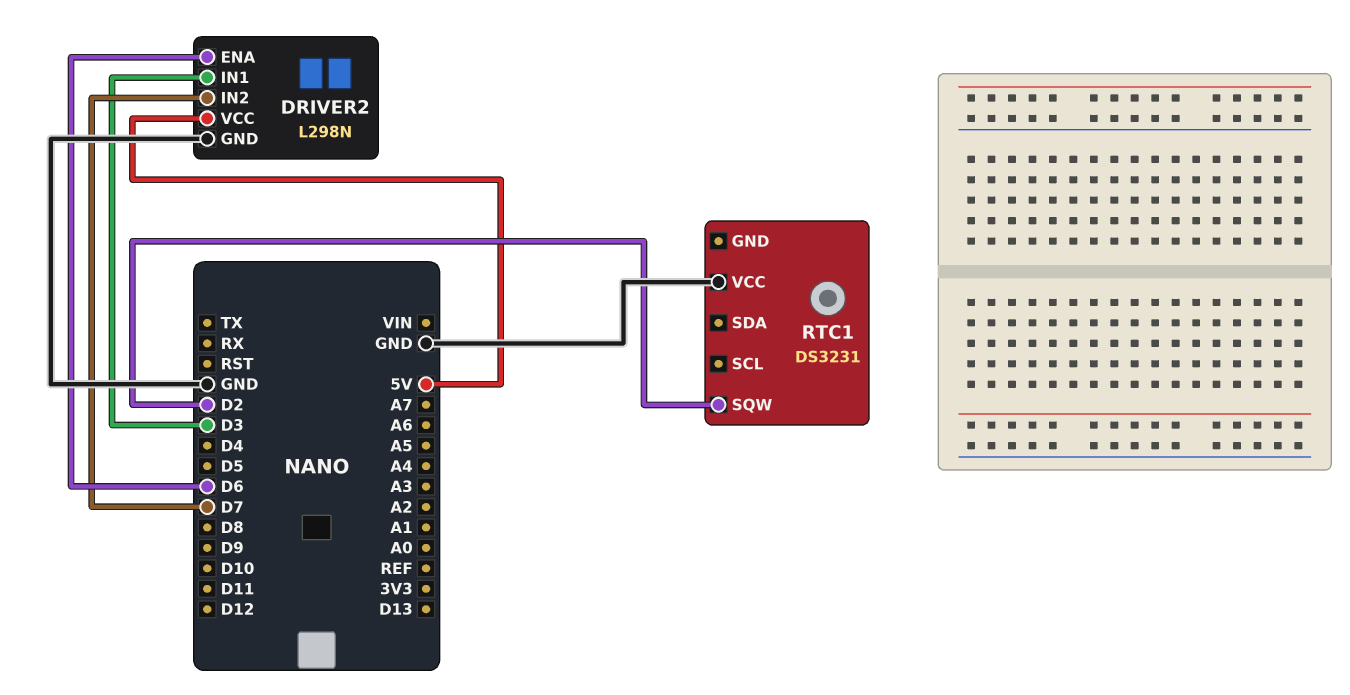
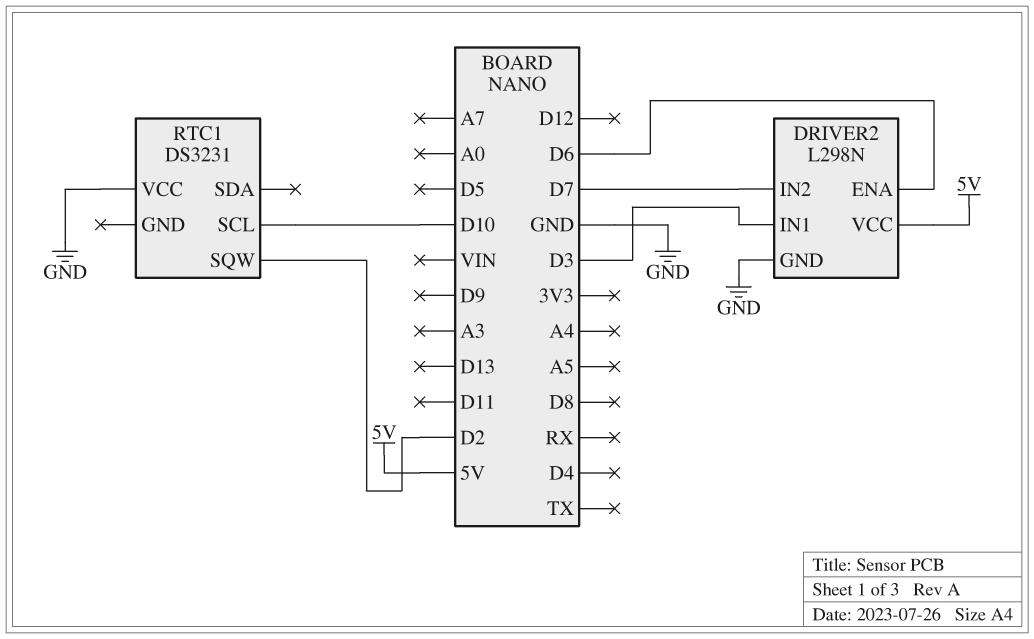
RTC1 pin SCL: none -> D10

